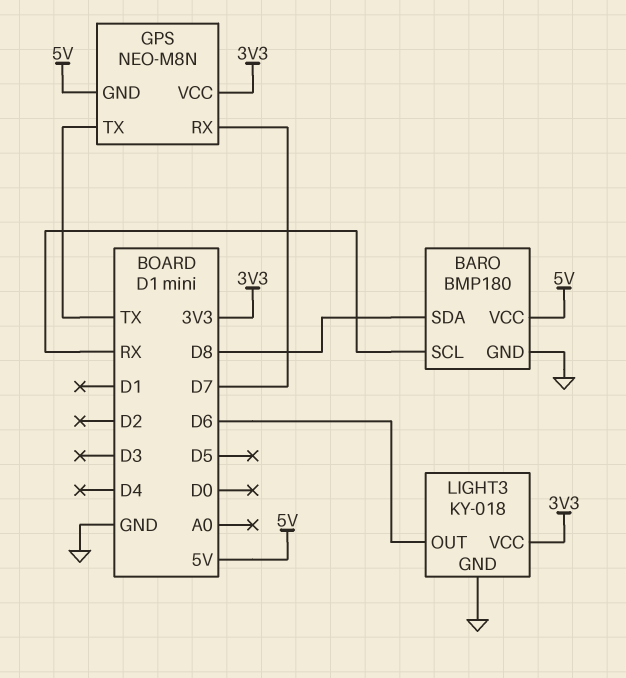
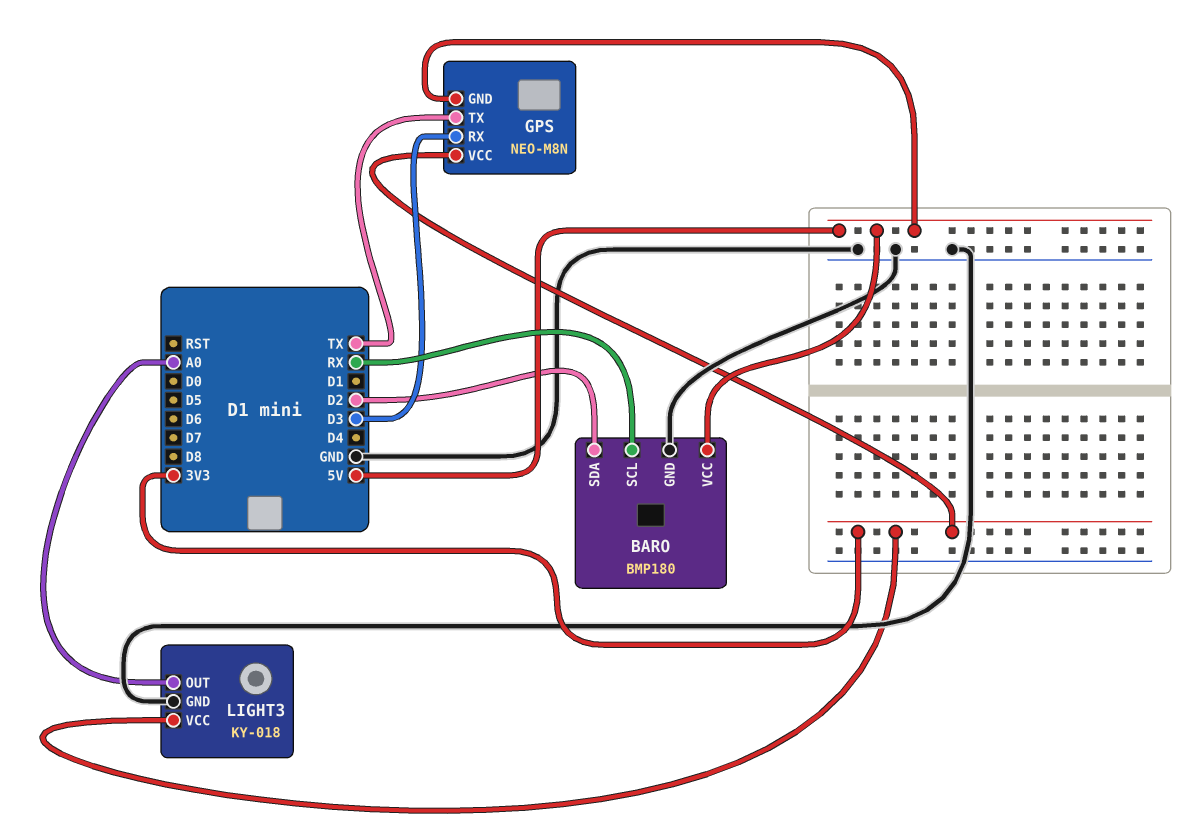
BARO pin SDA: D8 -> D2
GPS pin RX: D7 -> D3
LIGHT3 pin OUT: D6 -> A0

